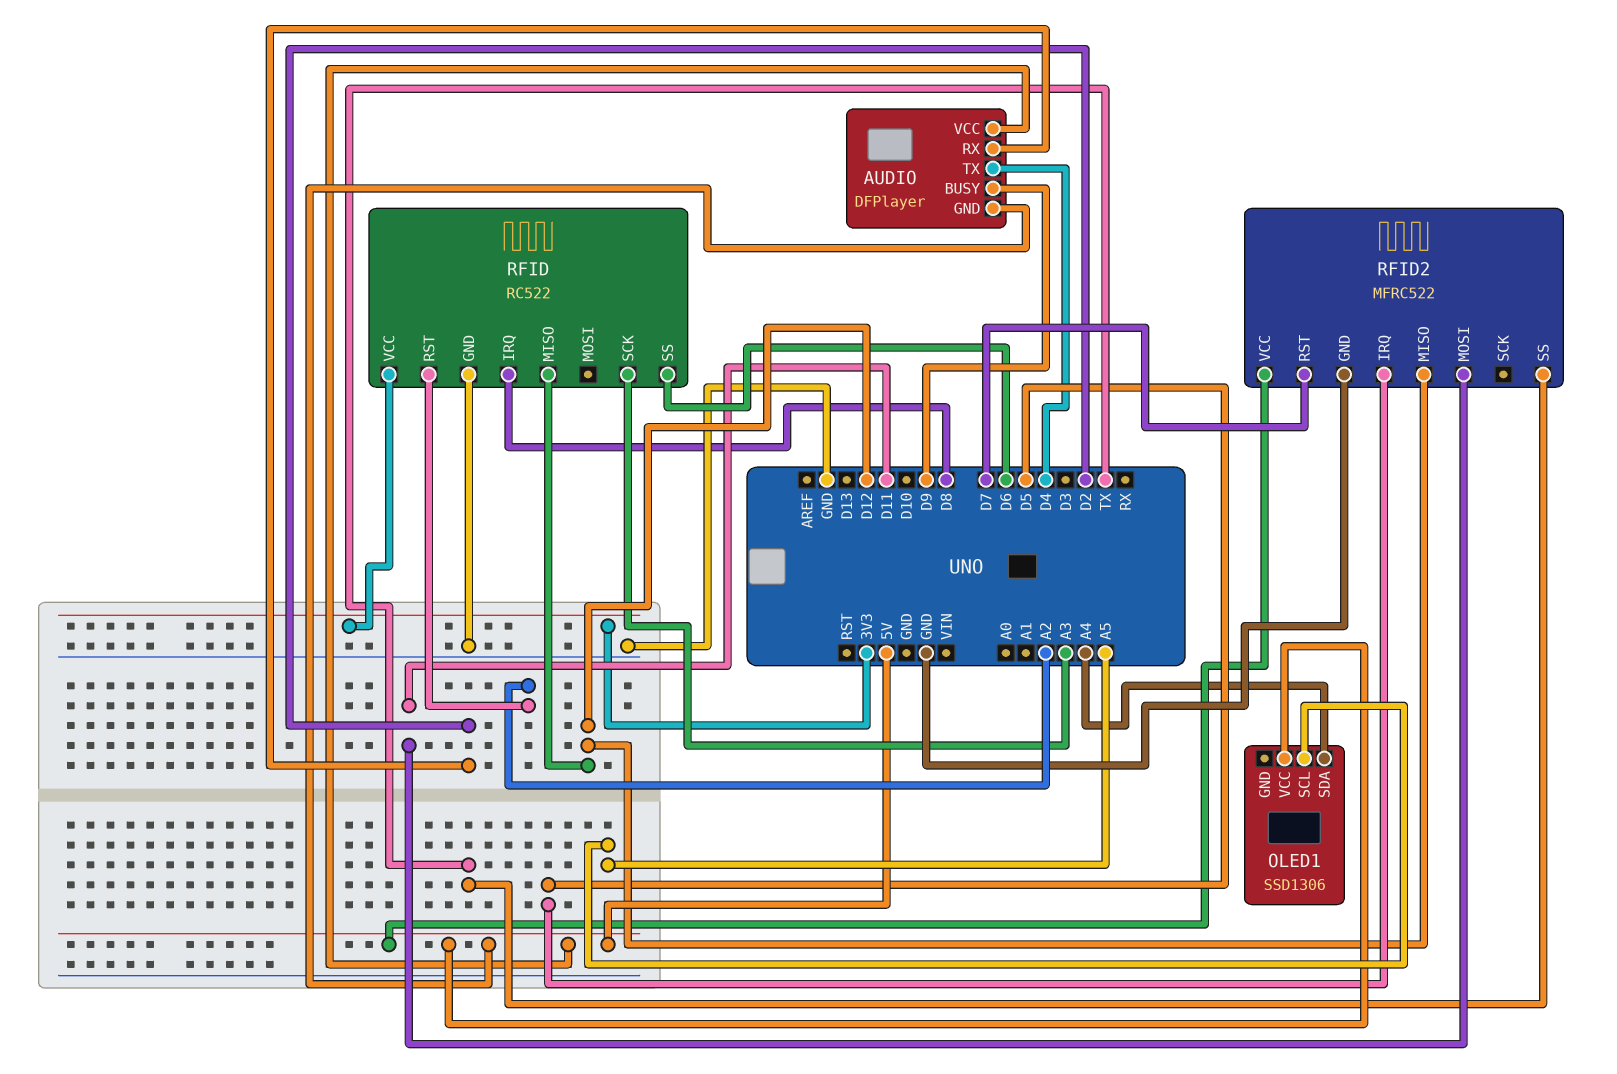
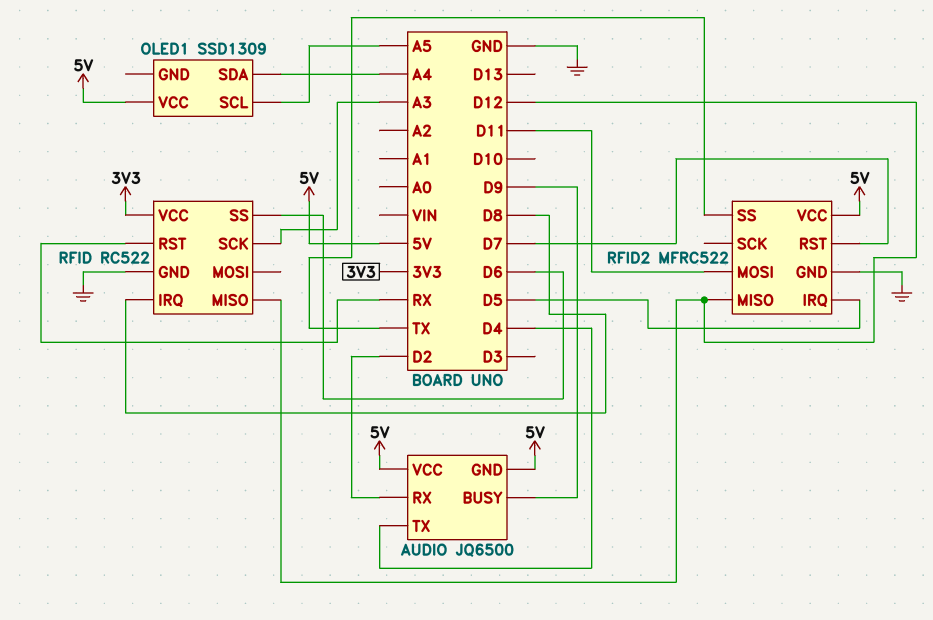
AUDIO: DFPlayer -> JQ6500
OLED1: SSD1306 -> SSD1309
RFID pin RST: A2 -> RX

